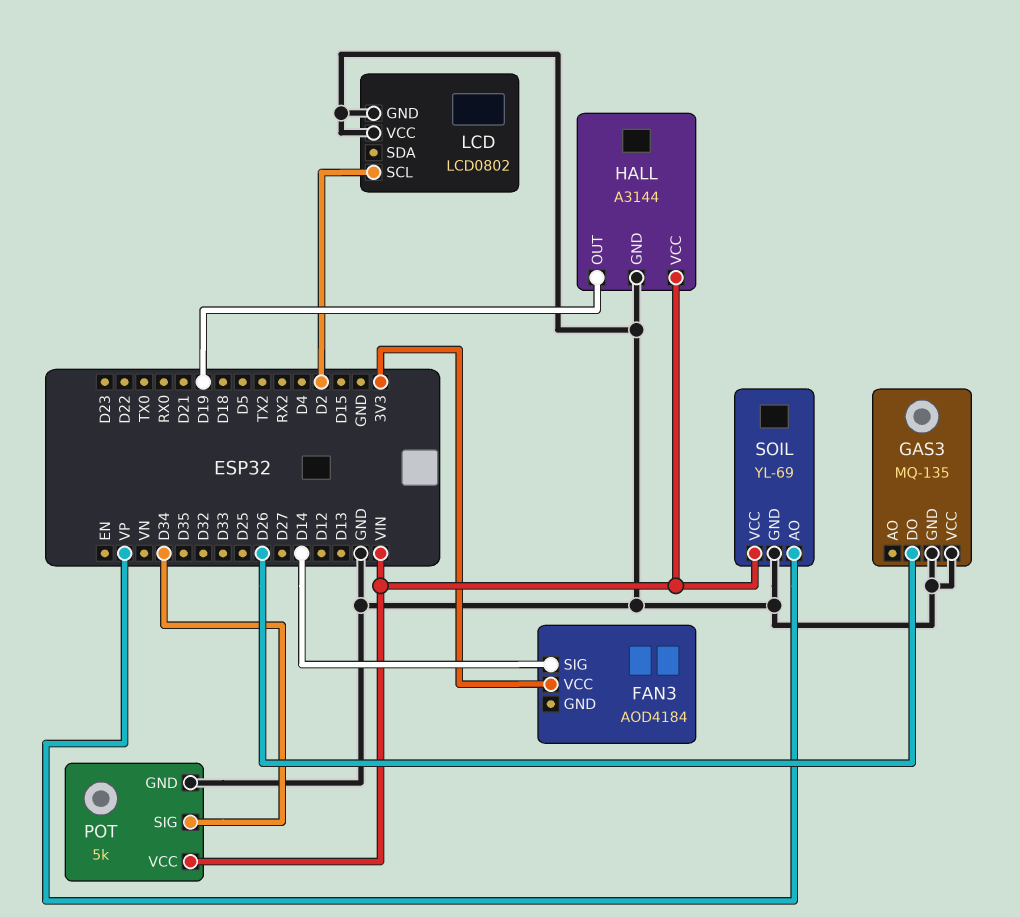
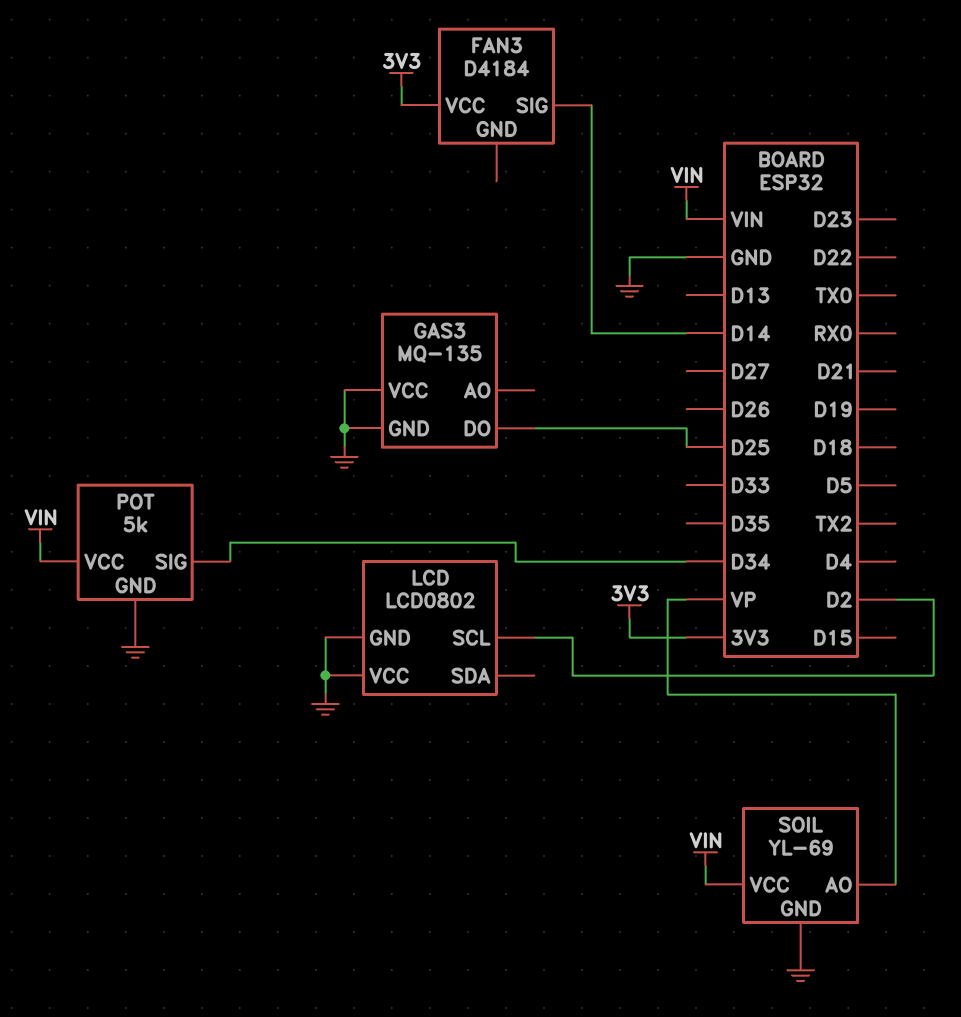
FAN3: AOD4184 -> D4184
GAS3 pin DO: D26 -> D25
HALL: A3144 -> none
HALL pin GND: GND -> none
HALL pin OUT: D19 -> none
HALL pin VCC: VIN -> none

